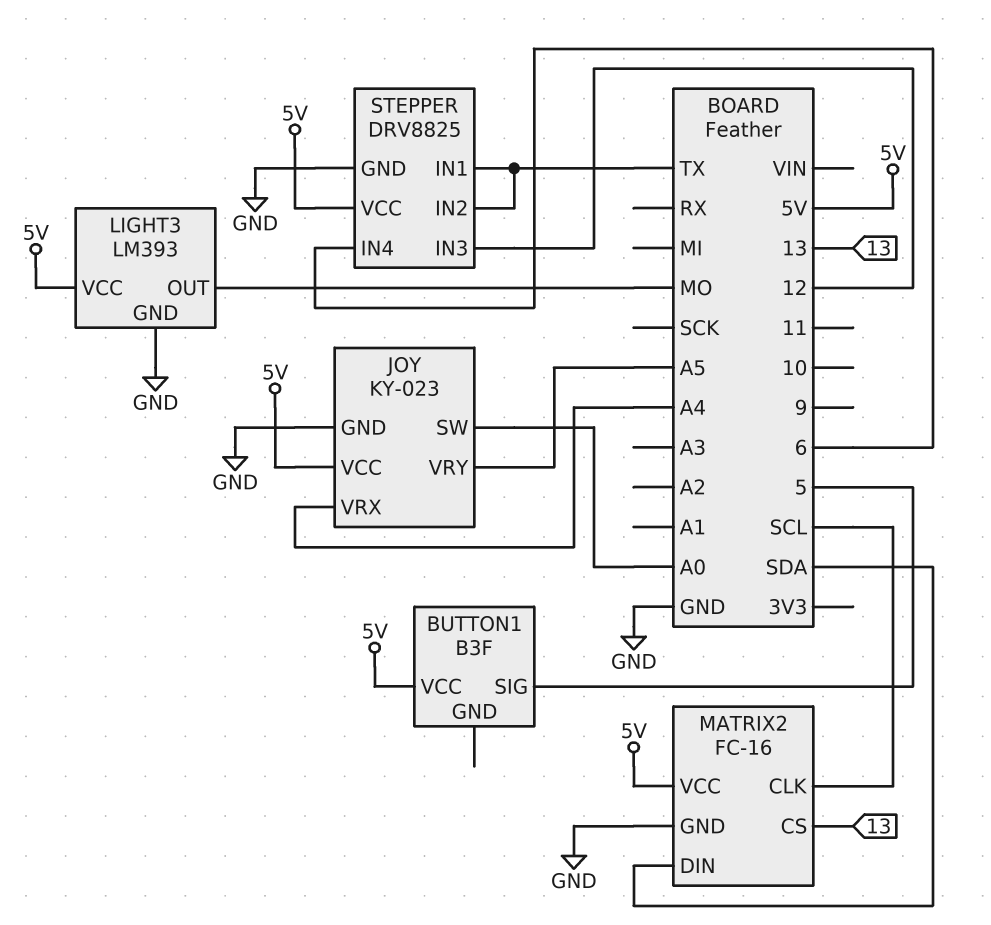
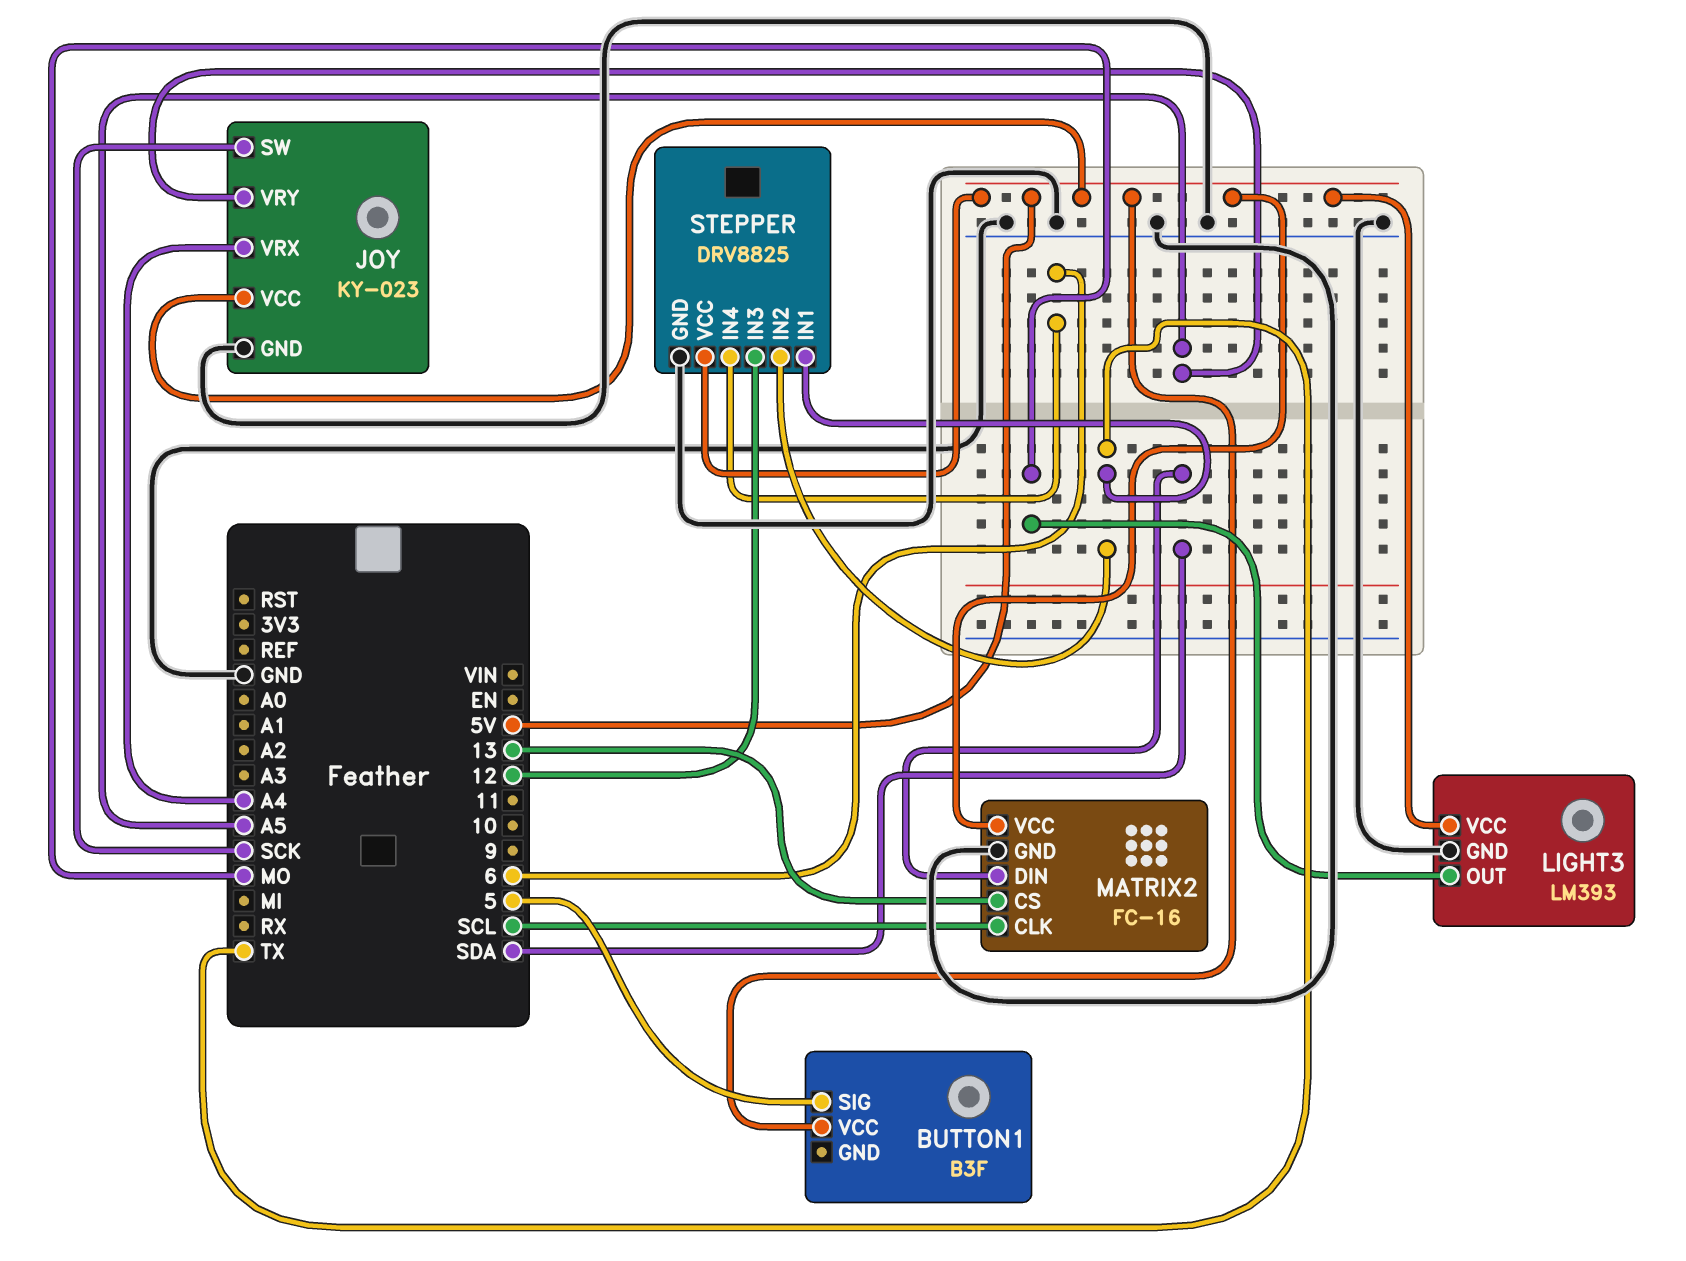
JOY pin SW: A0 -> SCK

